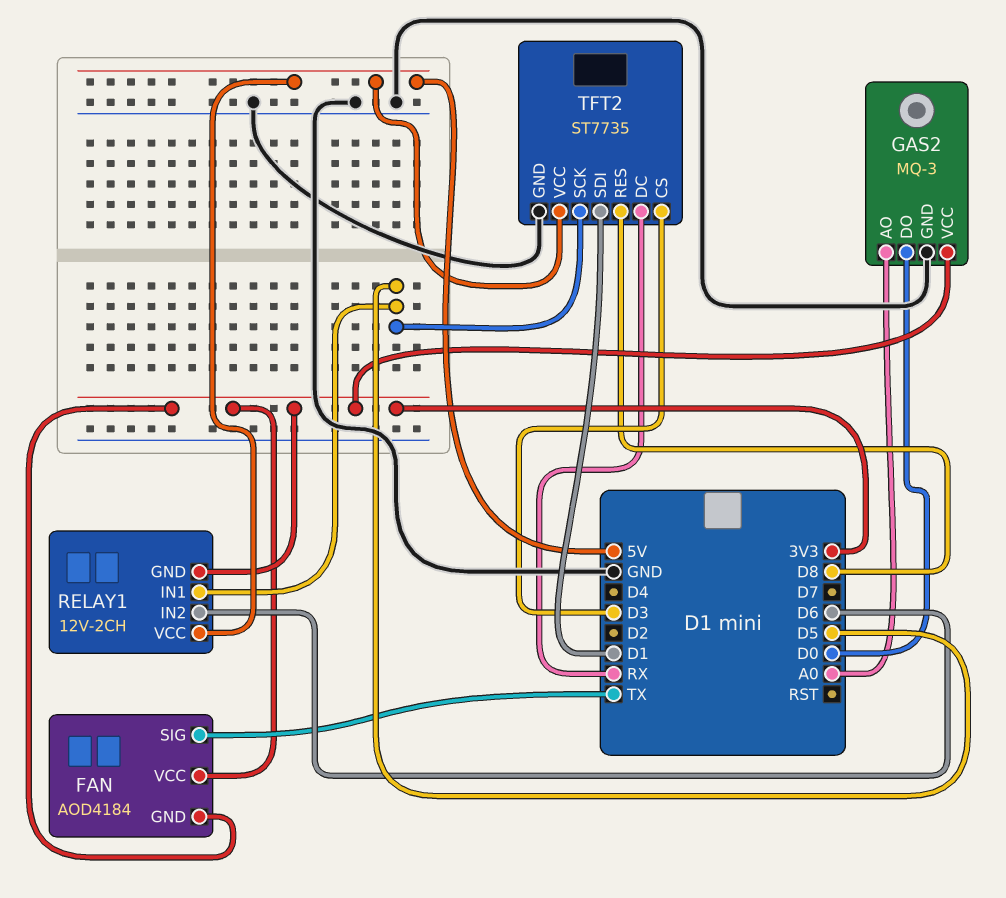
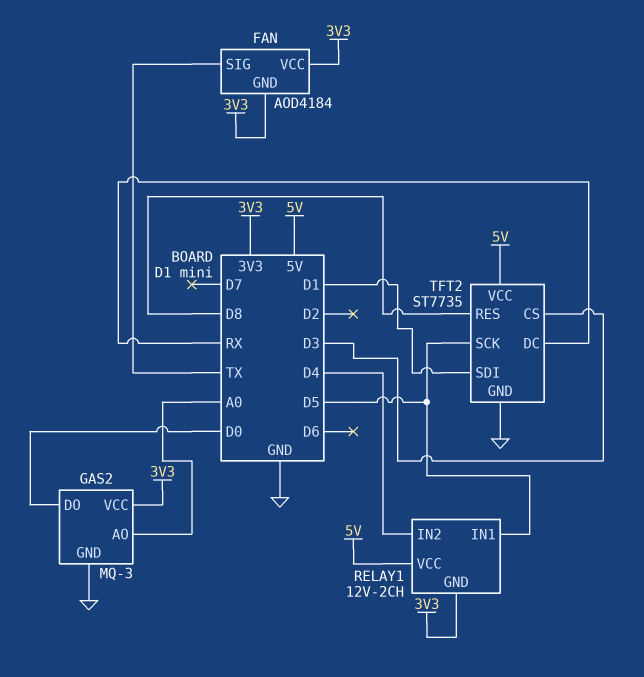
RELAY1 pin IN2: D6 -> D4

